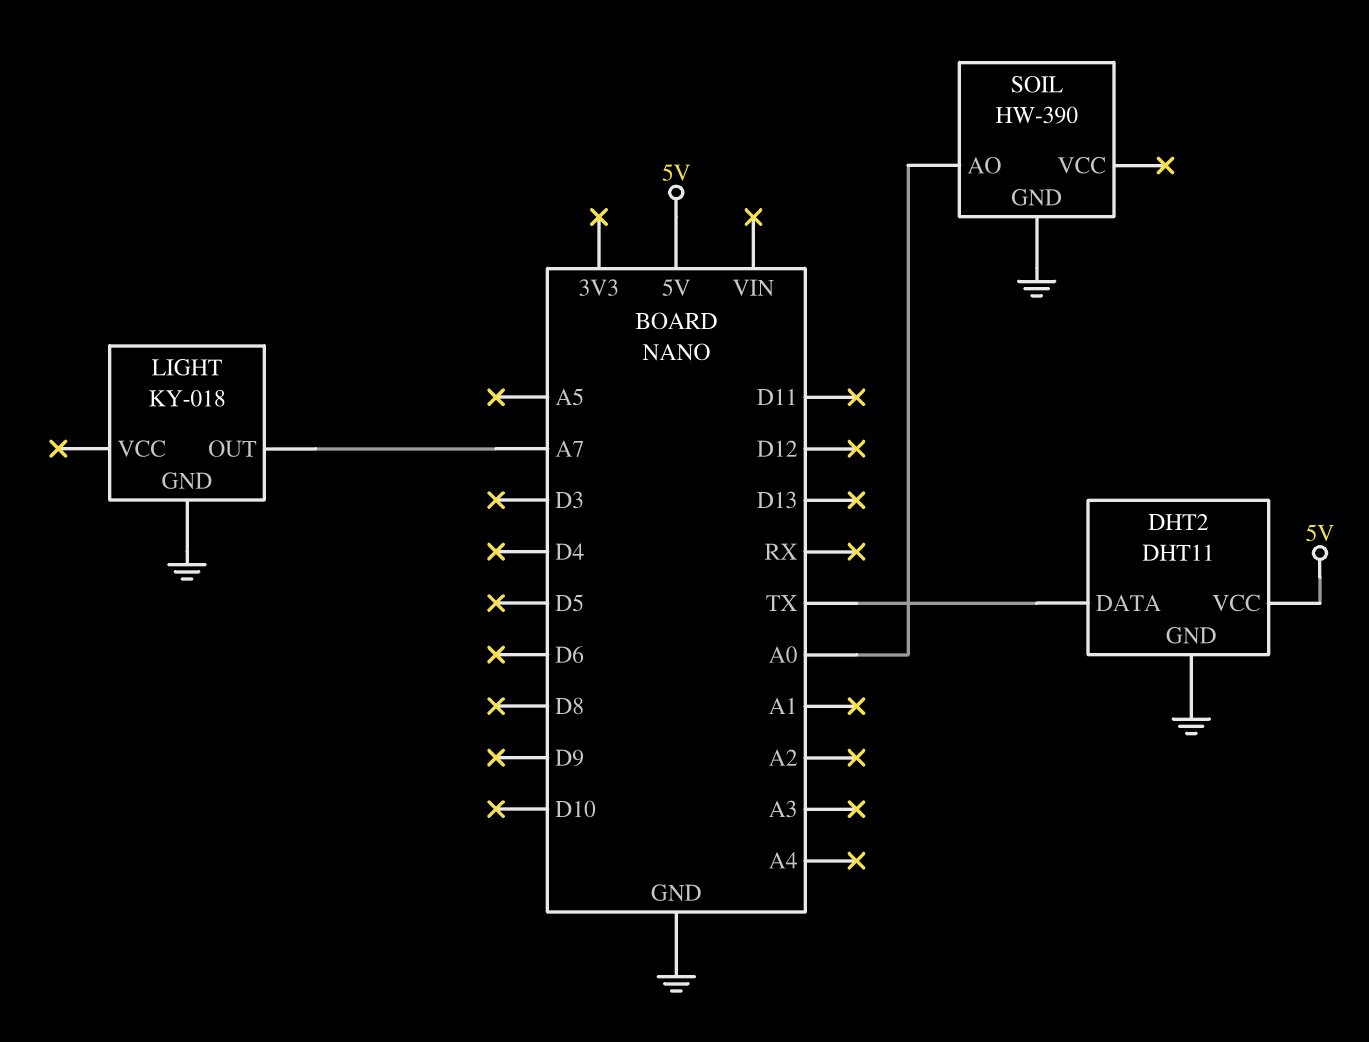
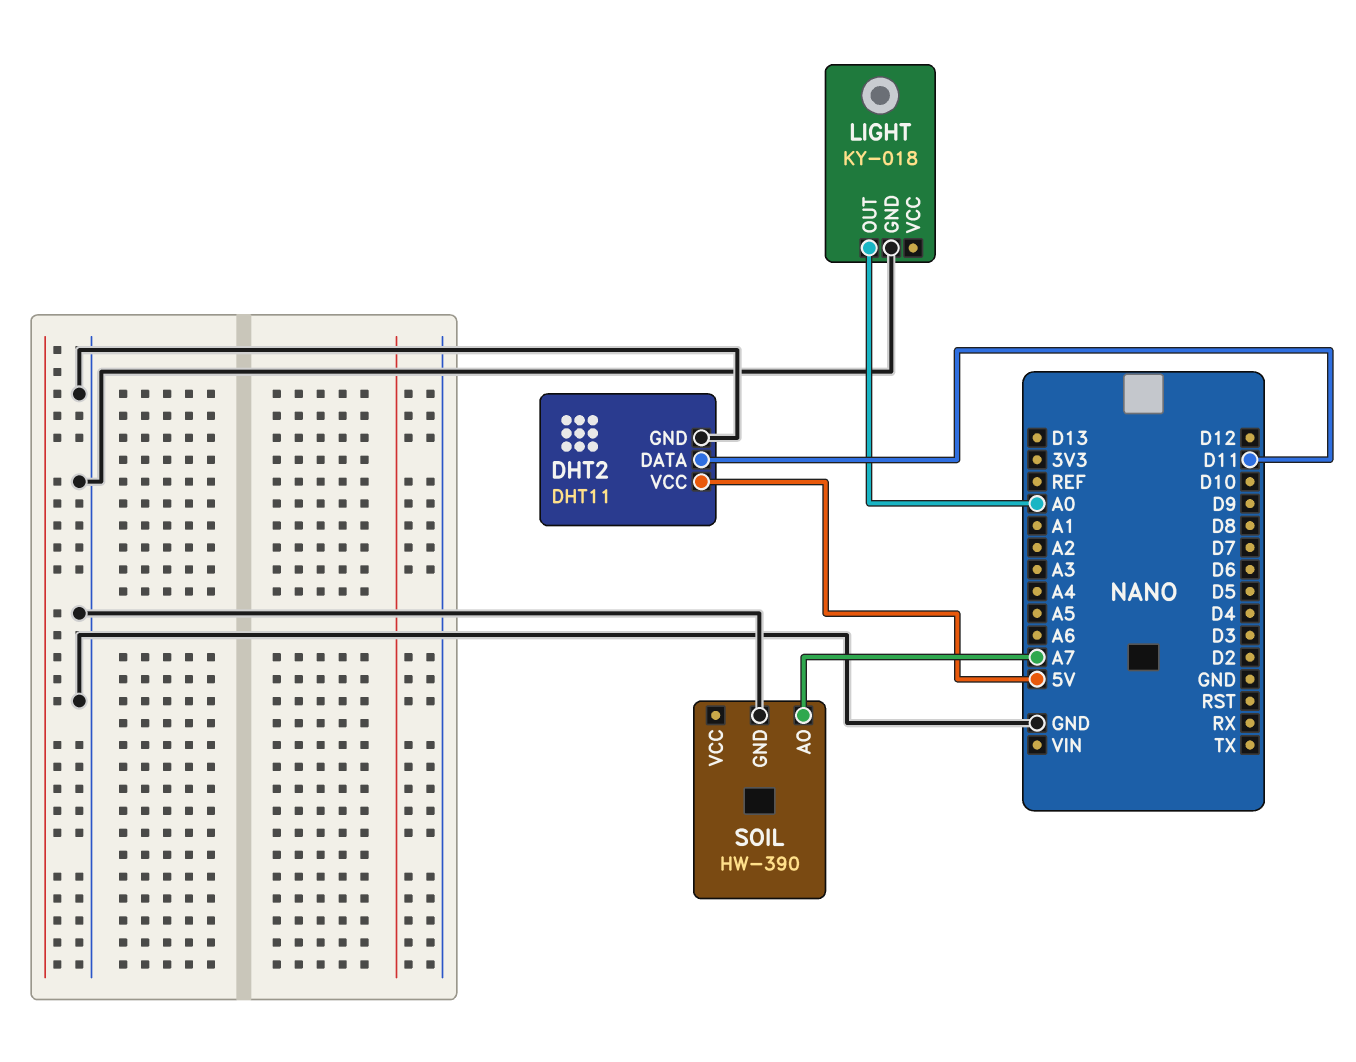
DHT2 pin DATA: TX -> D11
LIGHT pin OUT: A7 -> A0
SOIL pin AO: A0 -> A7

